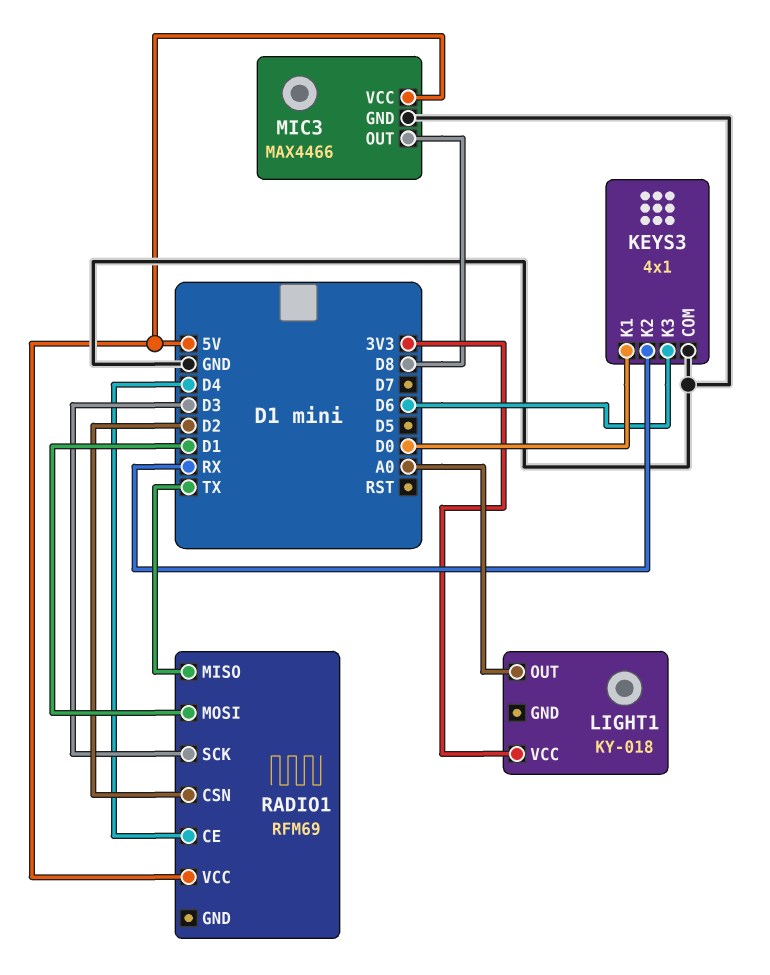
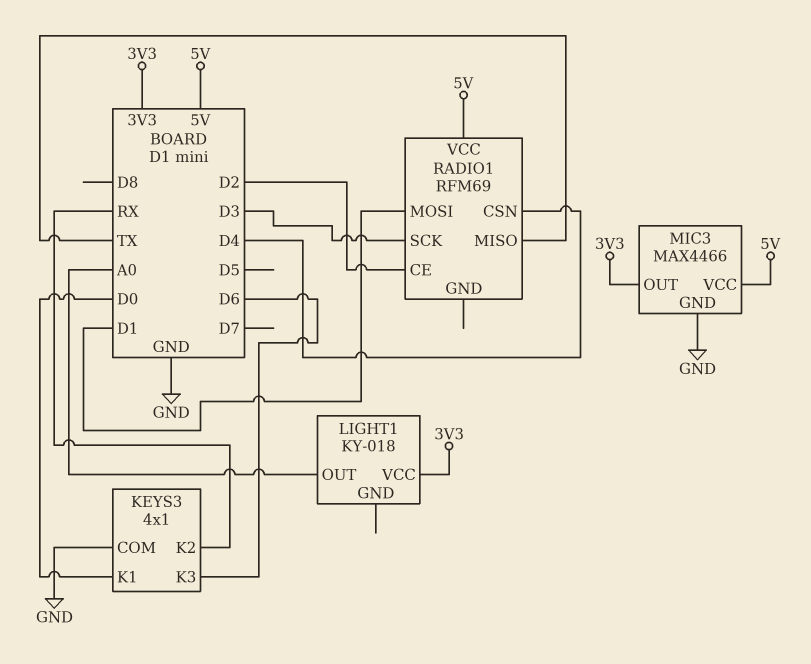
MIC3 pin OUT: D8 -> 3V3
RADIO1 pin CE: D4 -> D2
RADIO1 pin CSN: D2 -> D4

